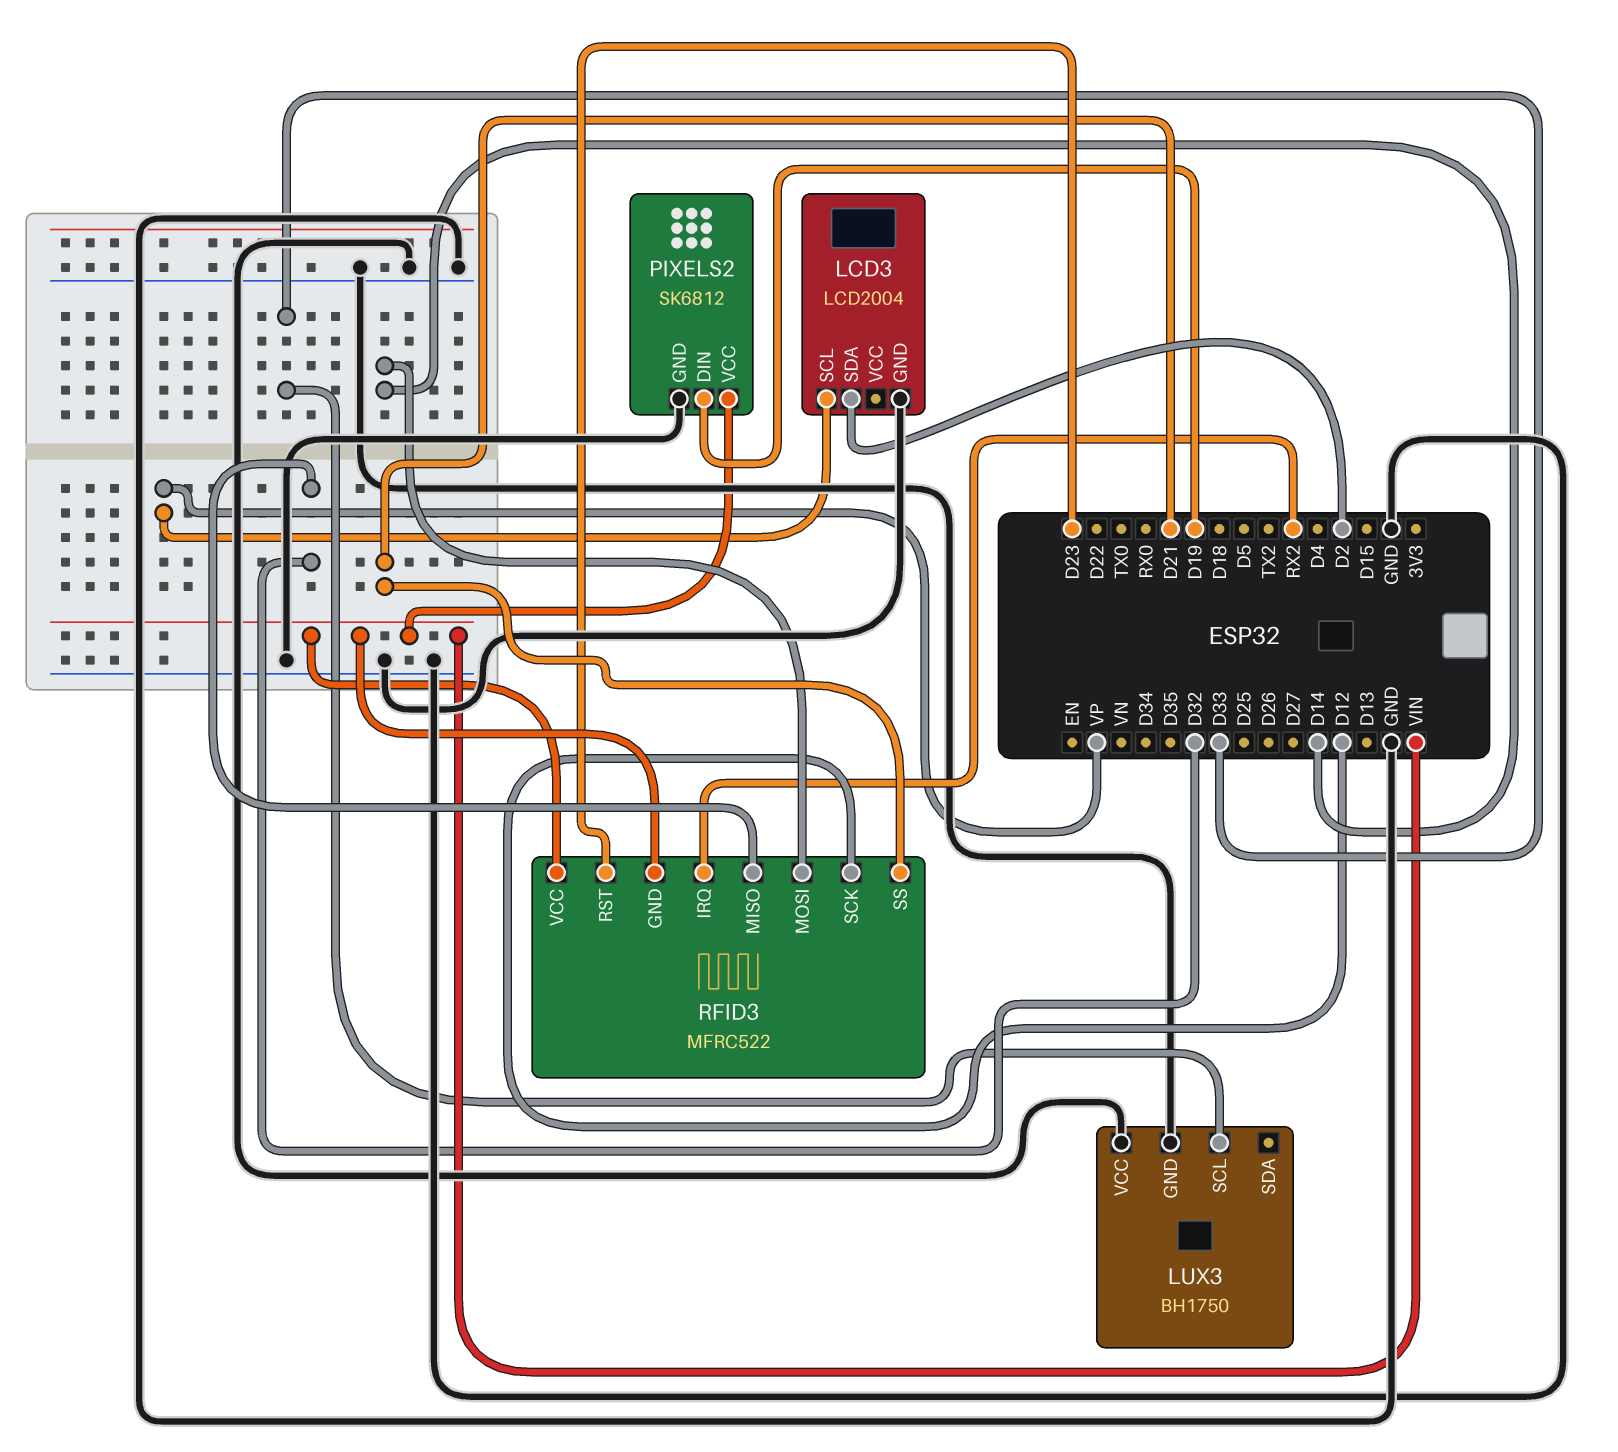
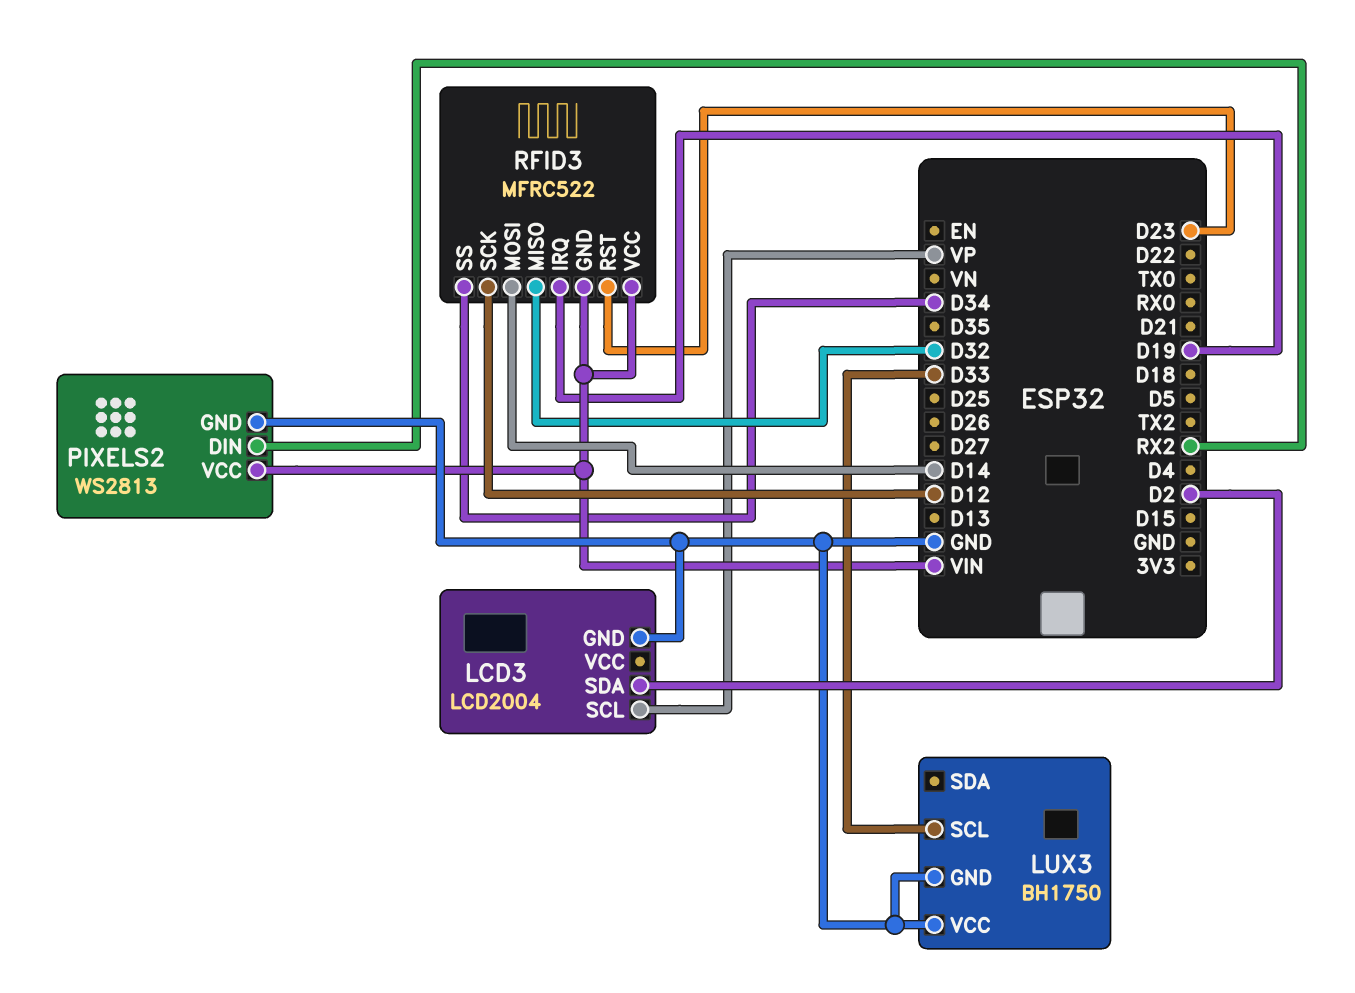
PIXELS2: SK6812 -> WS2813
PIXELS2 pin DIN: D19 -> RX2
RFID3 pin IRQ: RX2 -> D19
RFID3 pin SS: D21 -> D34

